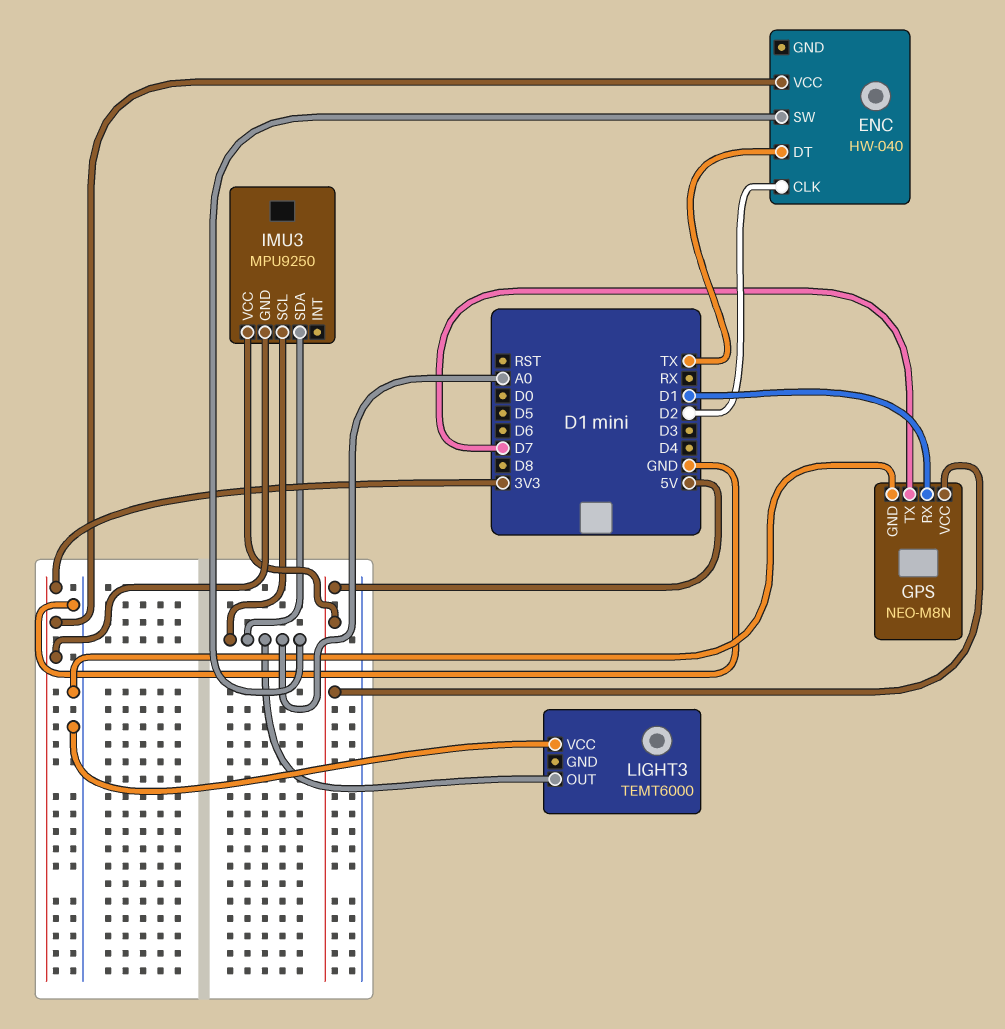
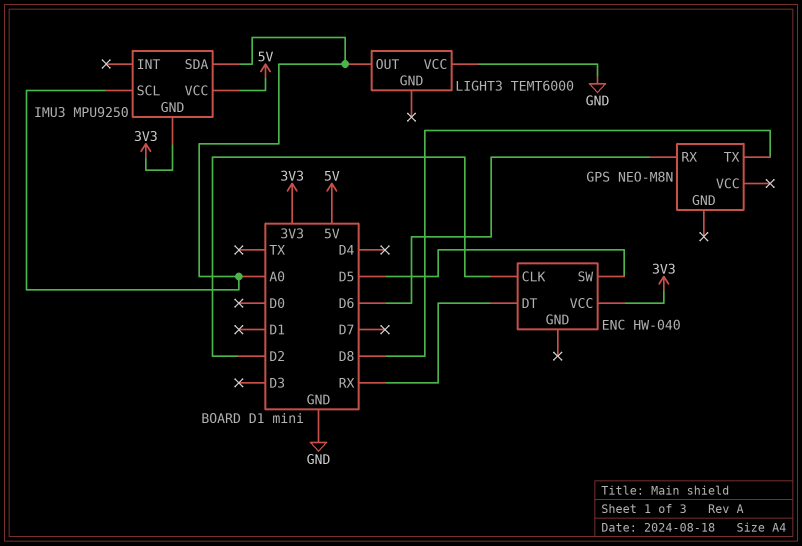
ENC pin DT: TX -> RX
ENC pin SW: A0 -> D5
GPS pin GND: GND -> none
GPS pin RX: D1 -> D6
GPS pin TX: D7 -> D8
GPS pin VCC: 5V -> none

